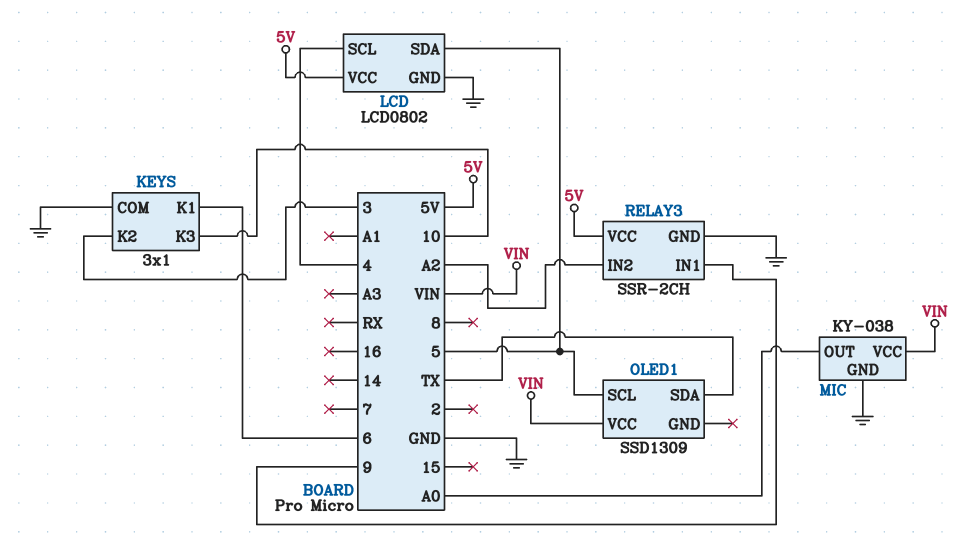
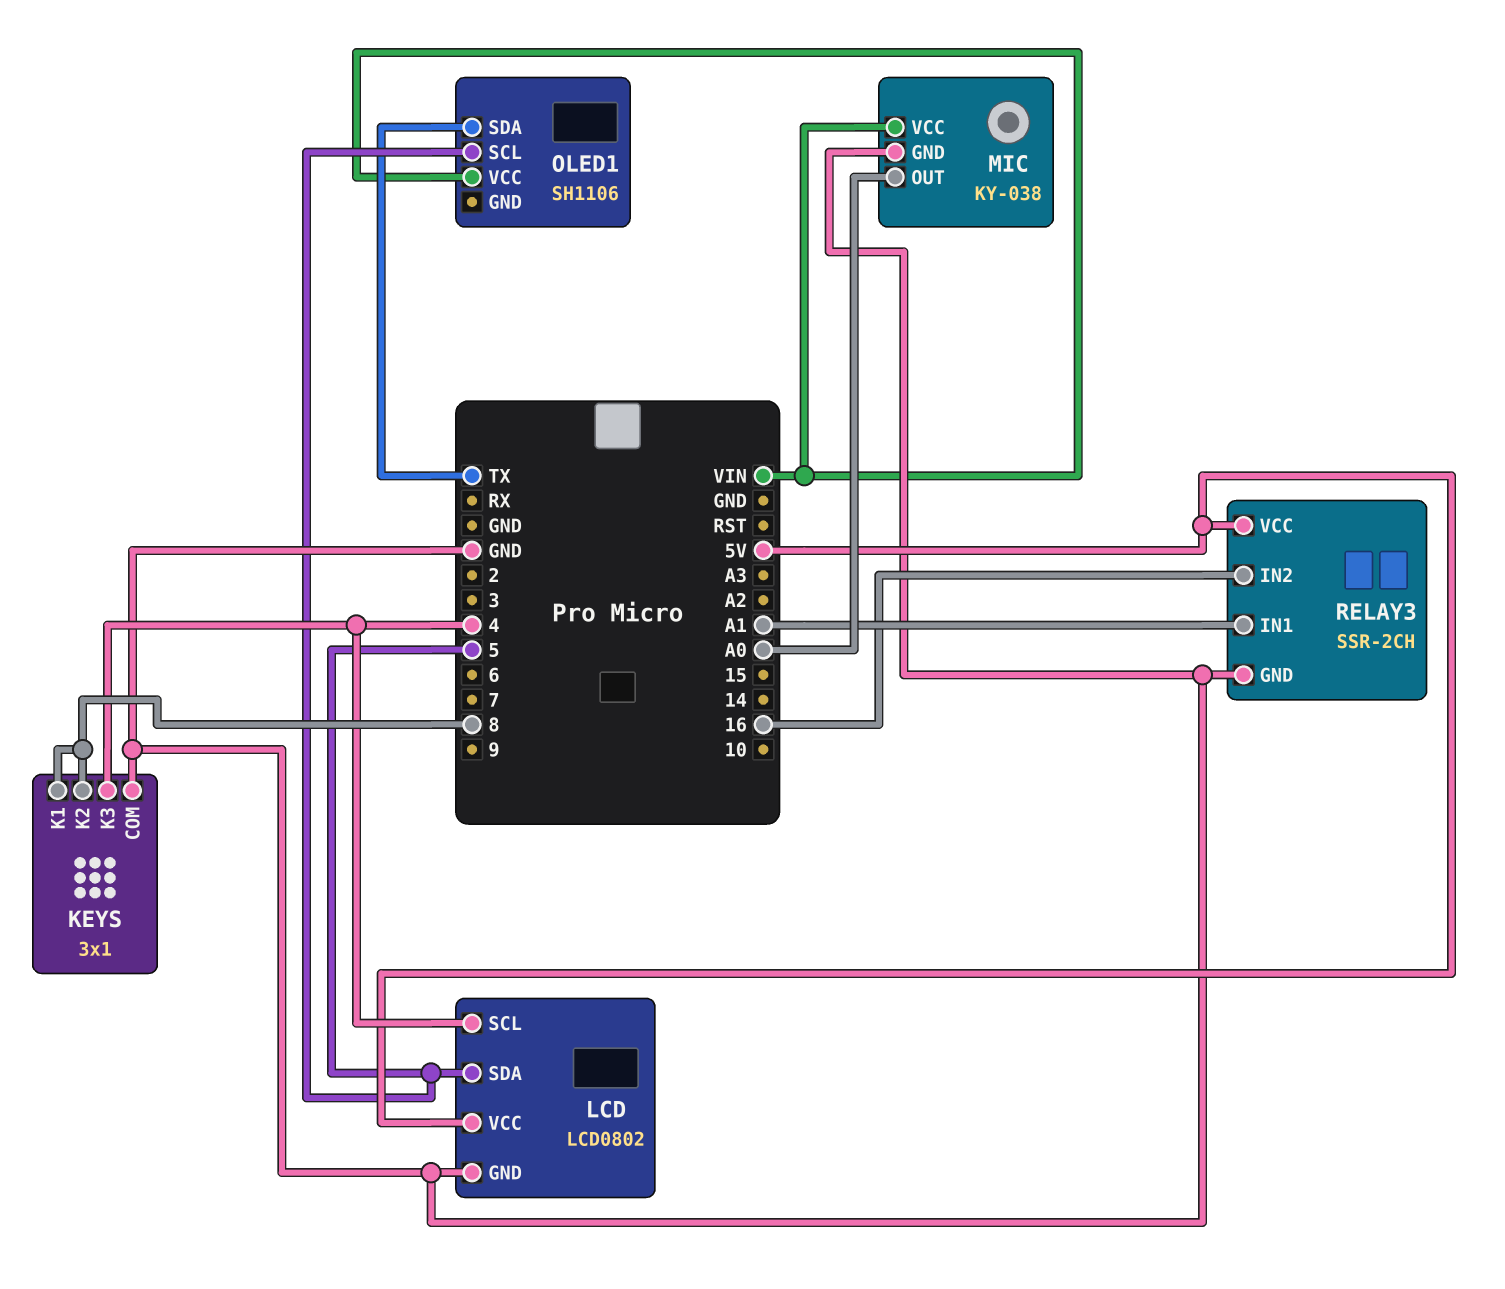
KEYS pin K1: 6 -> 8
KEYS pin K2: 3 -> 8
KEYS pin K3: 10 -> 4
OLED1: SSD1309 -> SH1106
RELAY3 pin IN1: 9 -> A1
RELAY3 pin IN2: A2 -> 16

